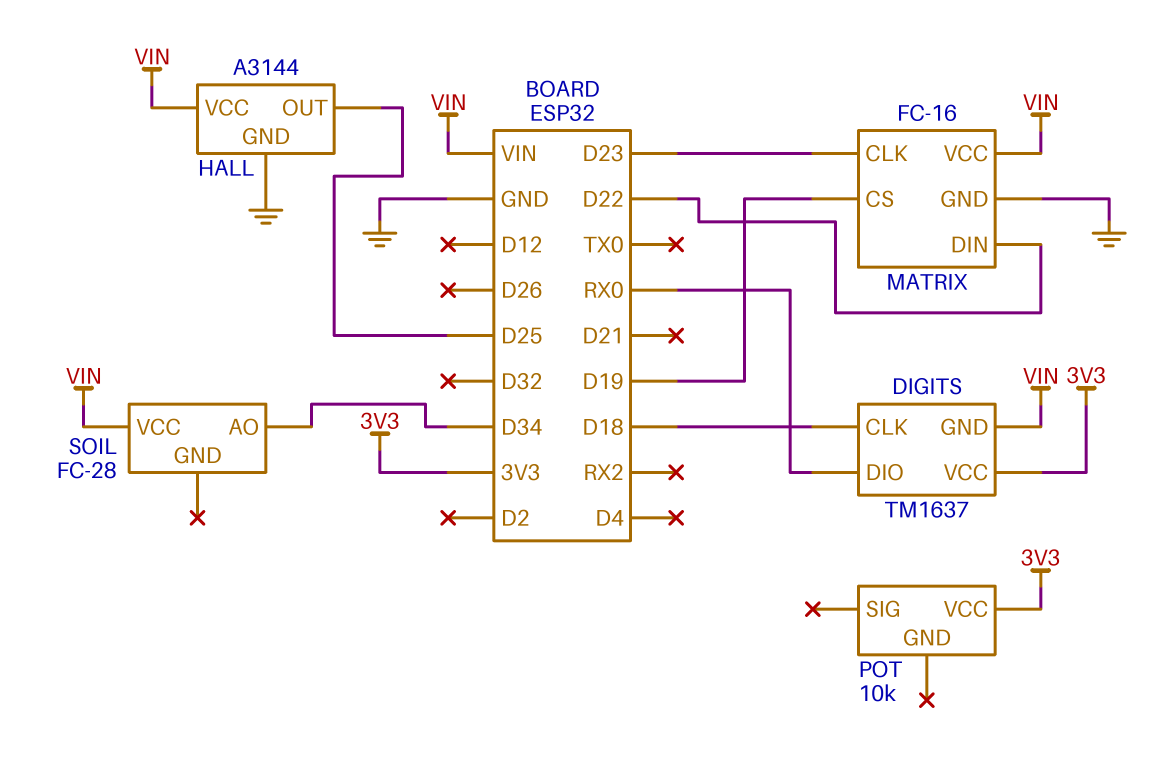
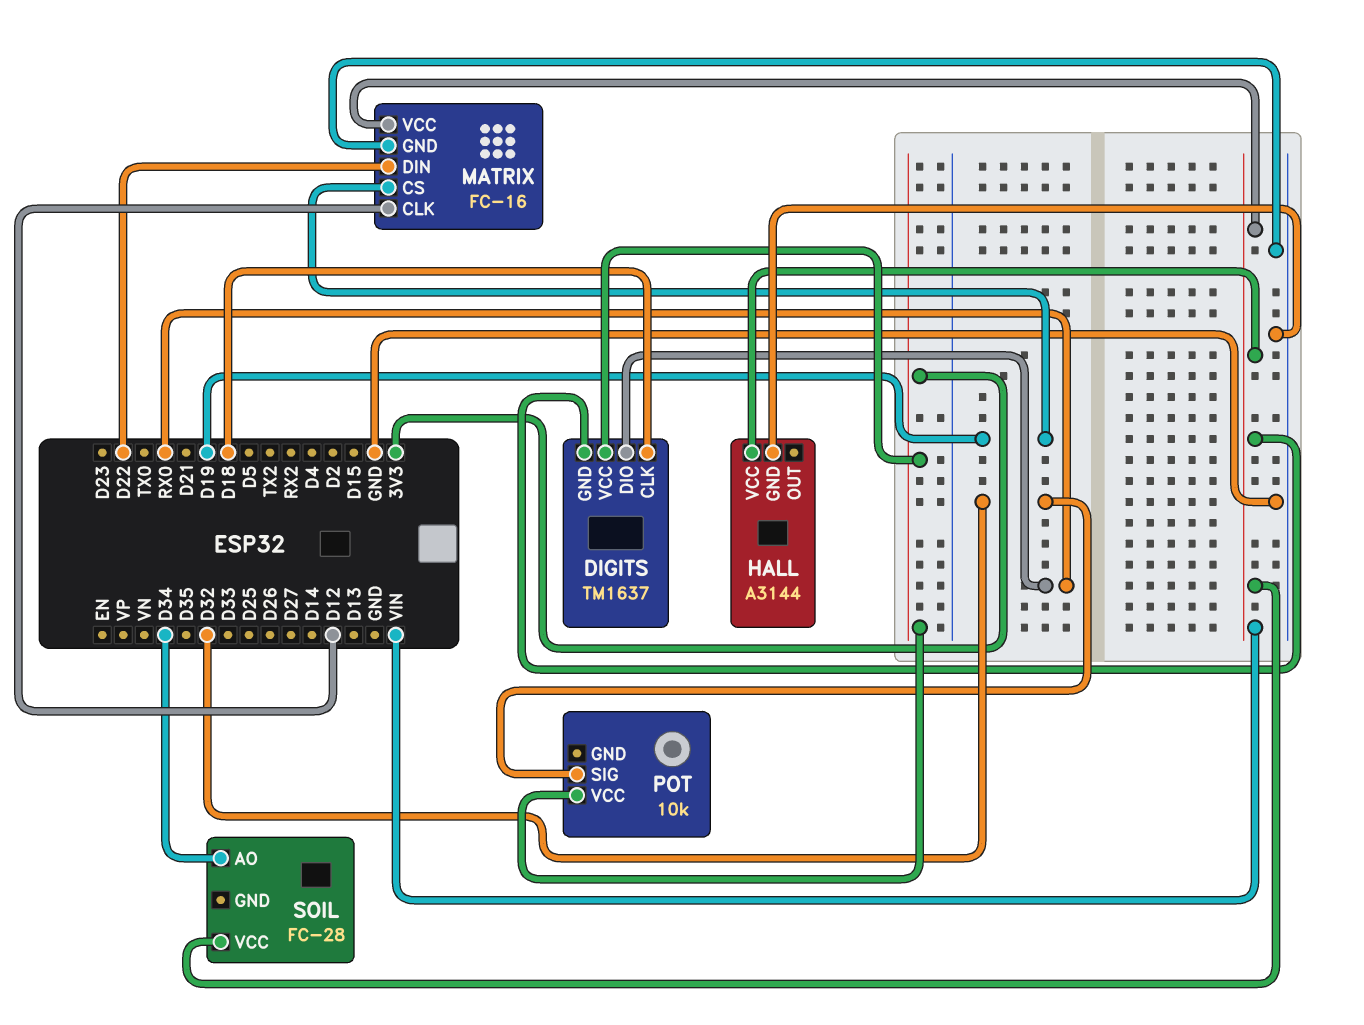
HALL pin OUT: D25 -> none
MATRIX pin CLK: D23 -> D12
POT pin SIG: none -> D32

